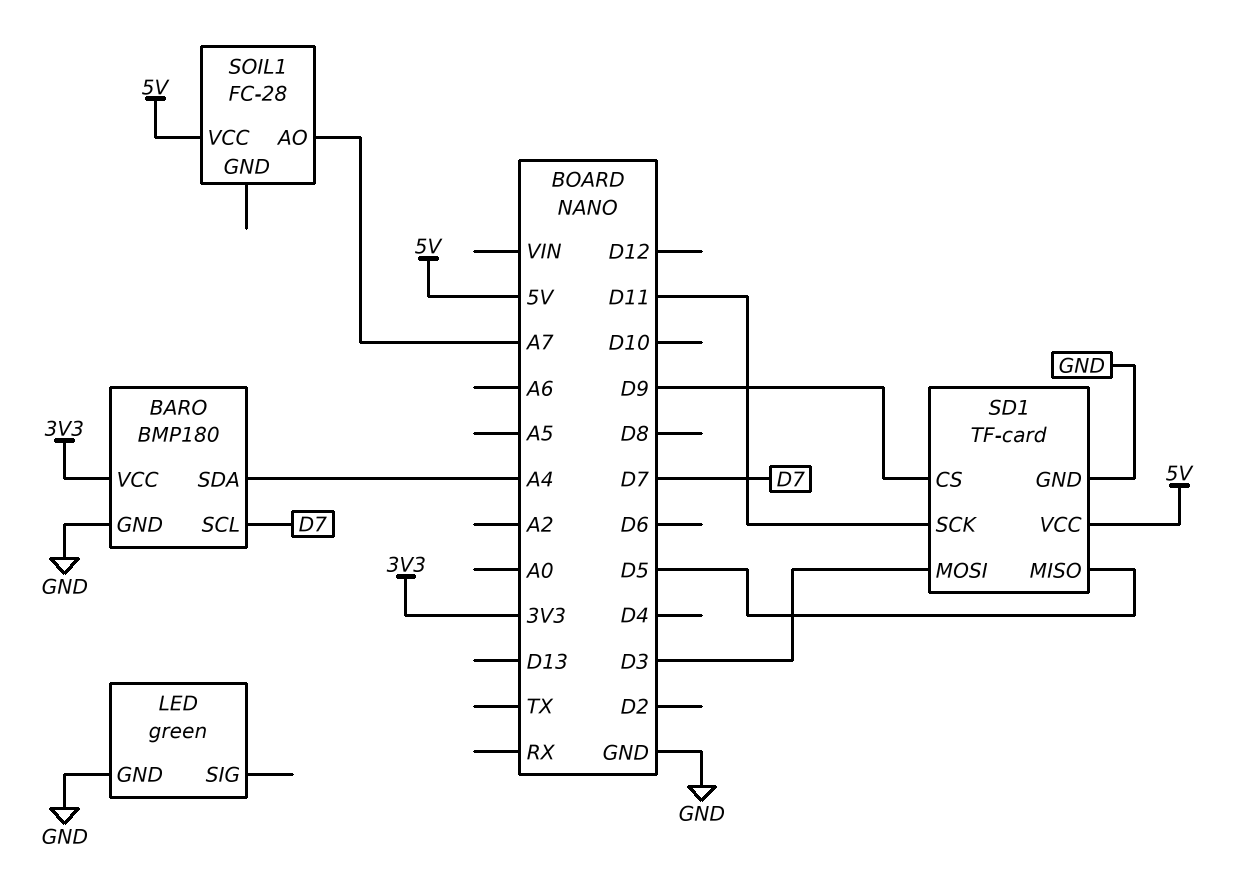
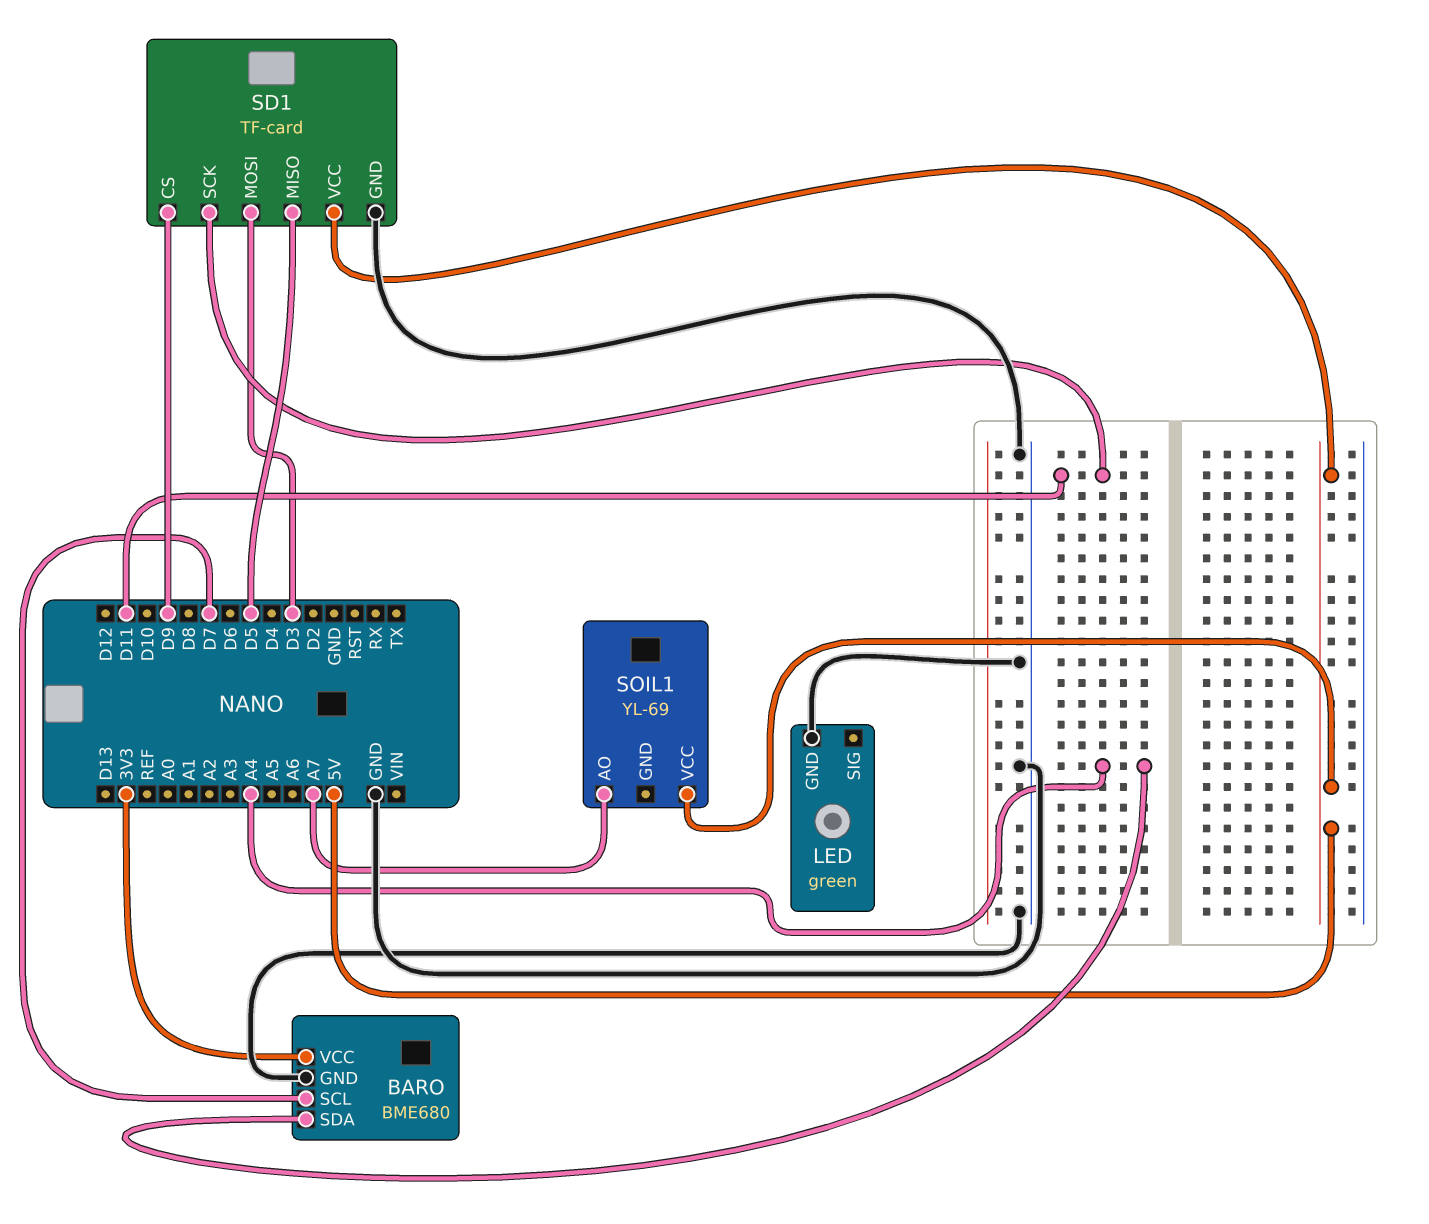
BARO: BMP180 -> BME680
SOIL1: FC-28 -> YL-69

